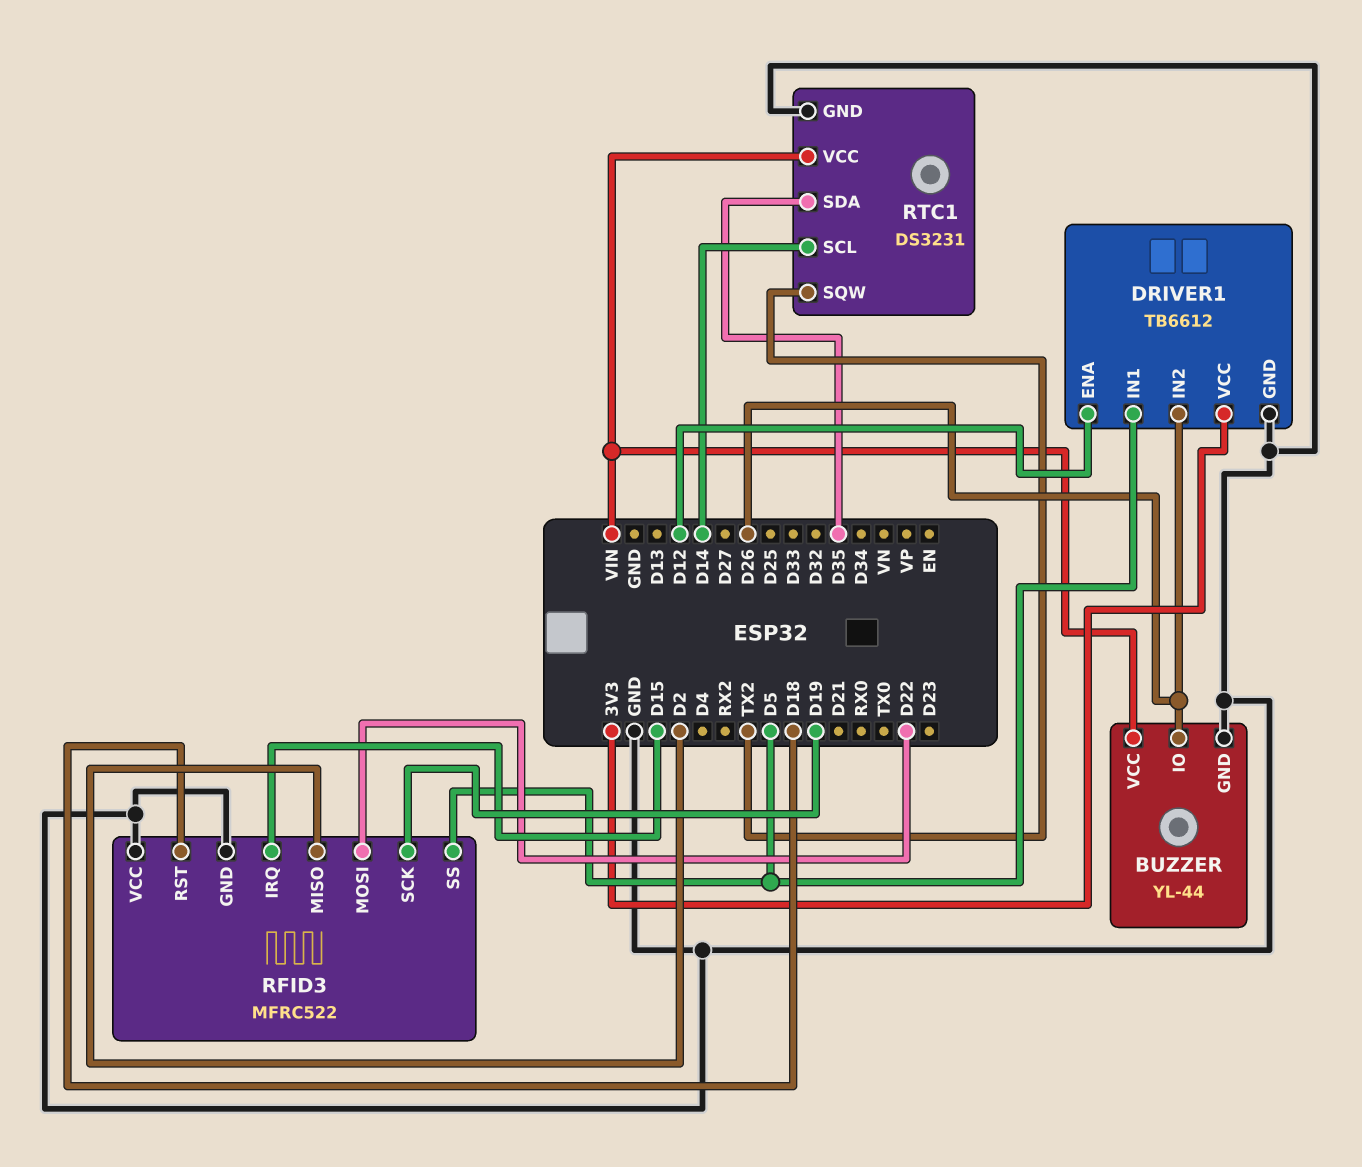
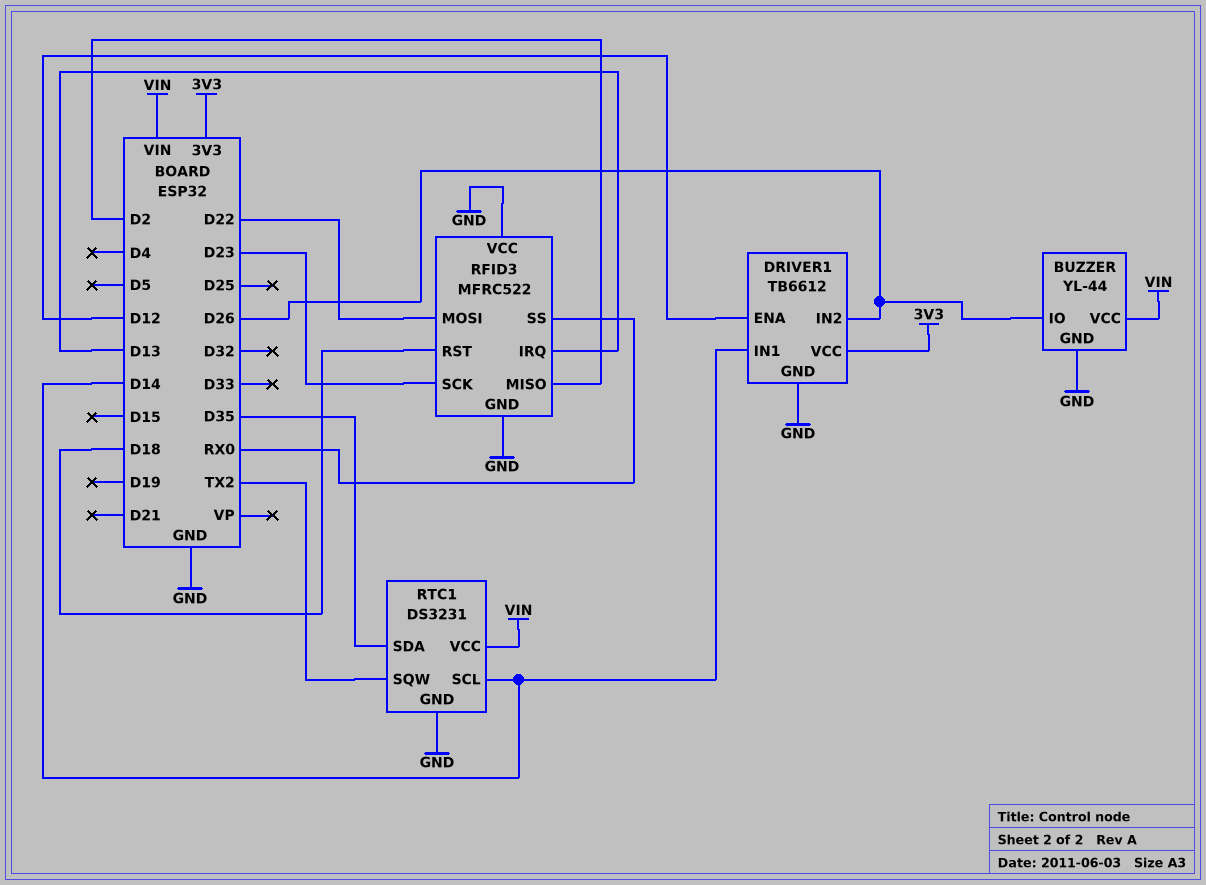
DRIVER1 pin IN1: D5 -> D14
RFID3 pin IRQ: D15 -> D13
RFID3 pin SCK: D19 -> D23
RFID3 pin SS: D5 -> RX0

